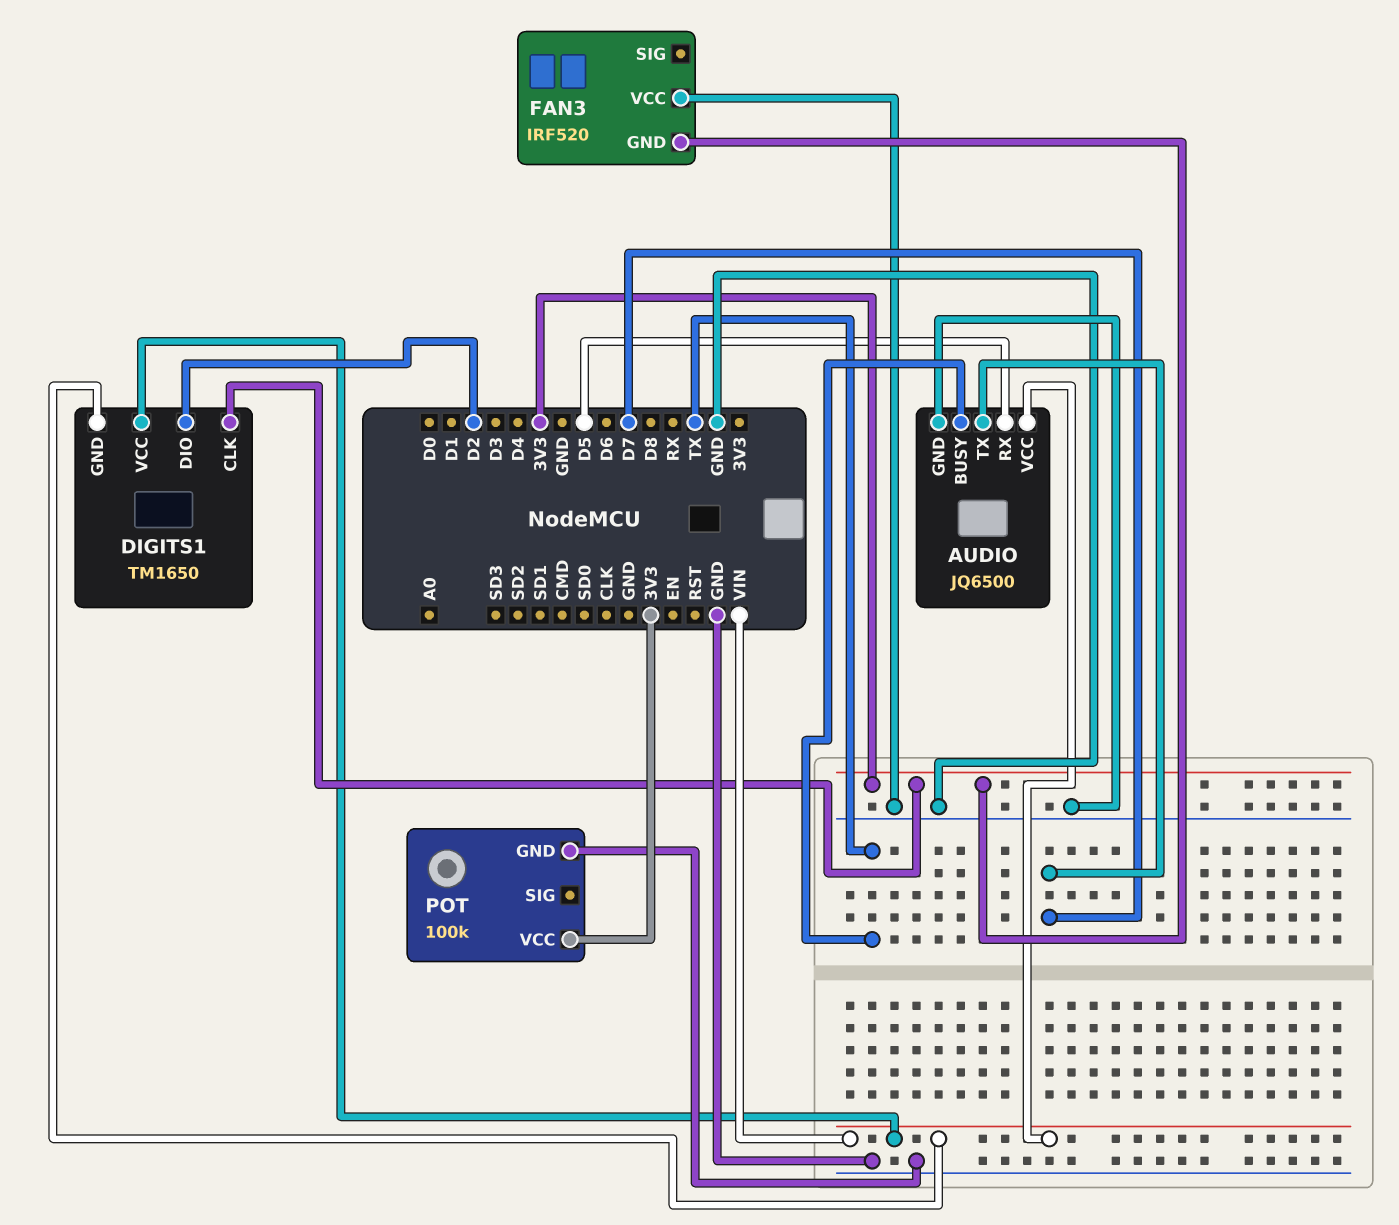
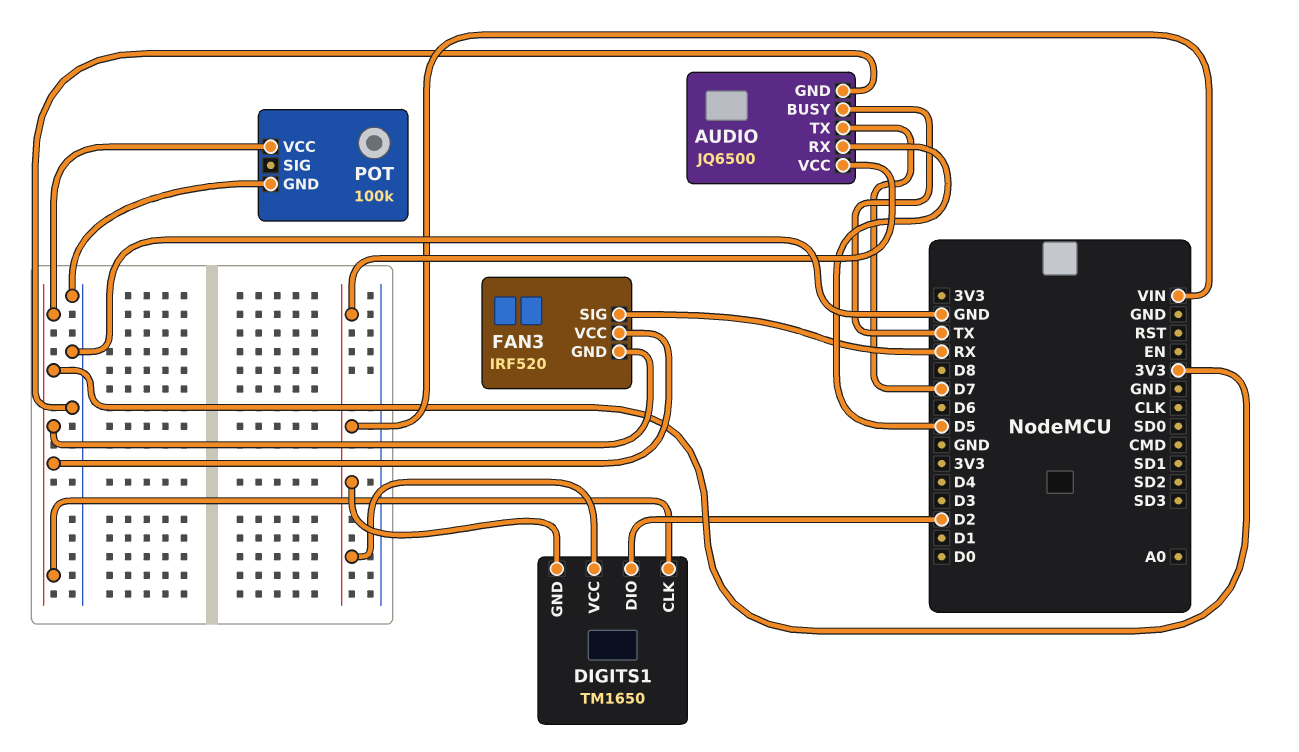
FAN3 pin SIG: none -> RX
FAN3 pin VCC: GND -> 3V3

